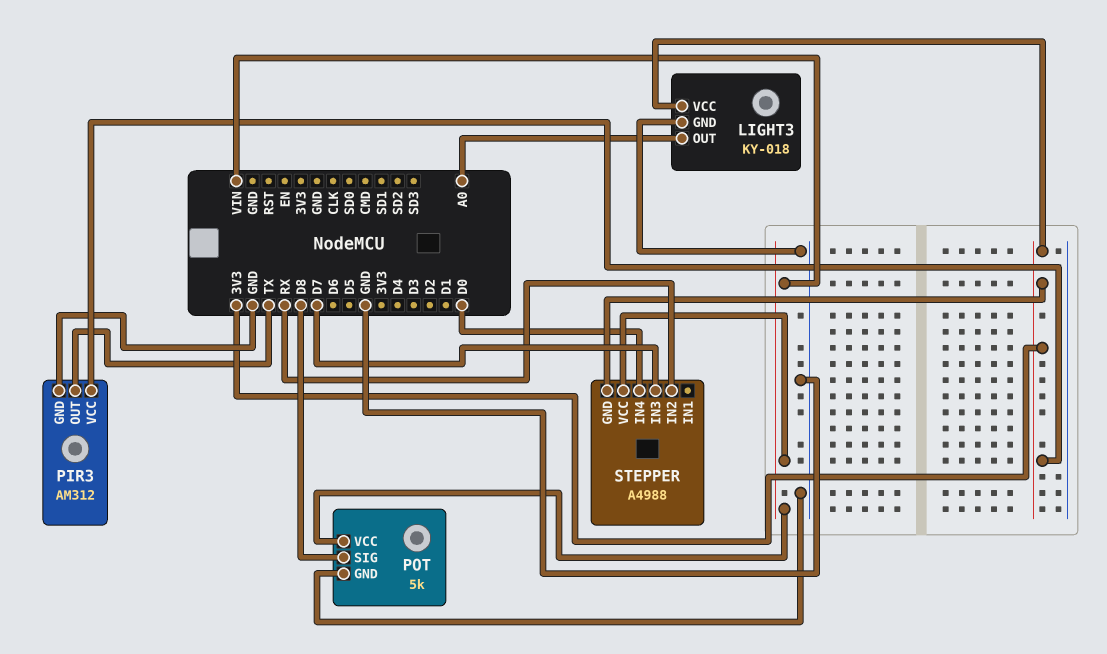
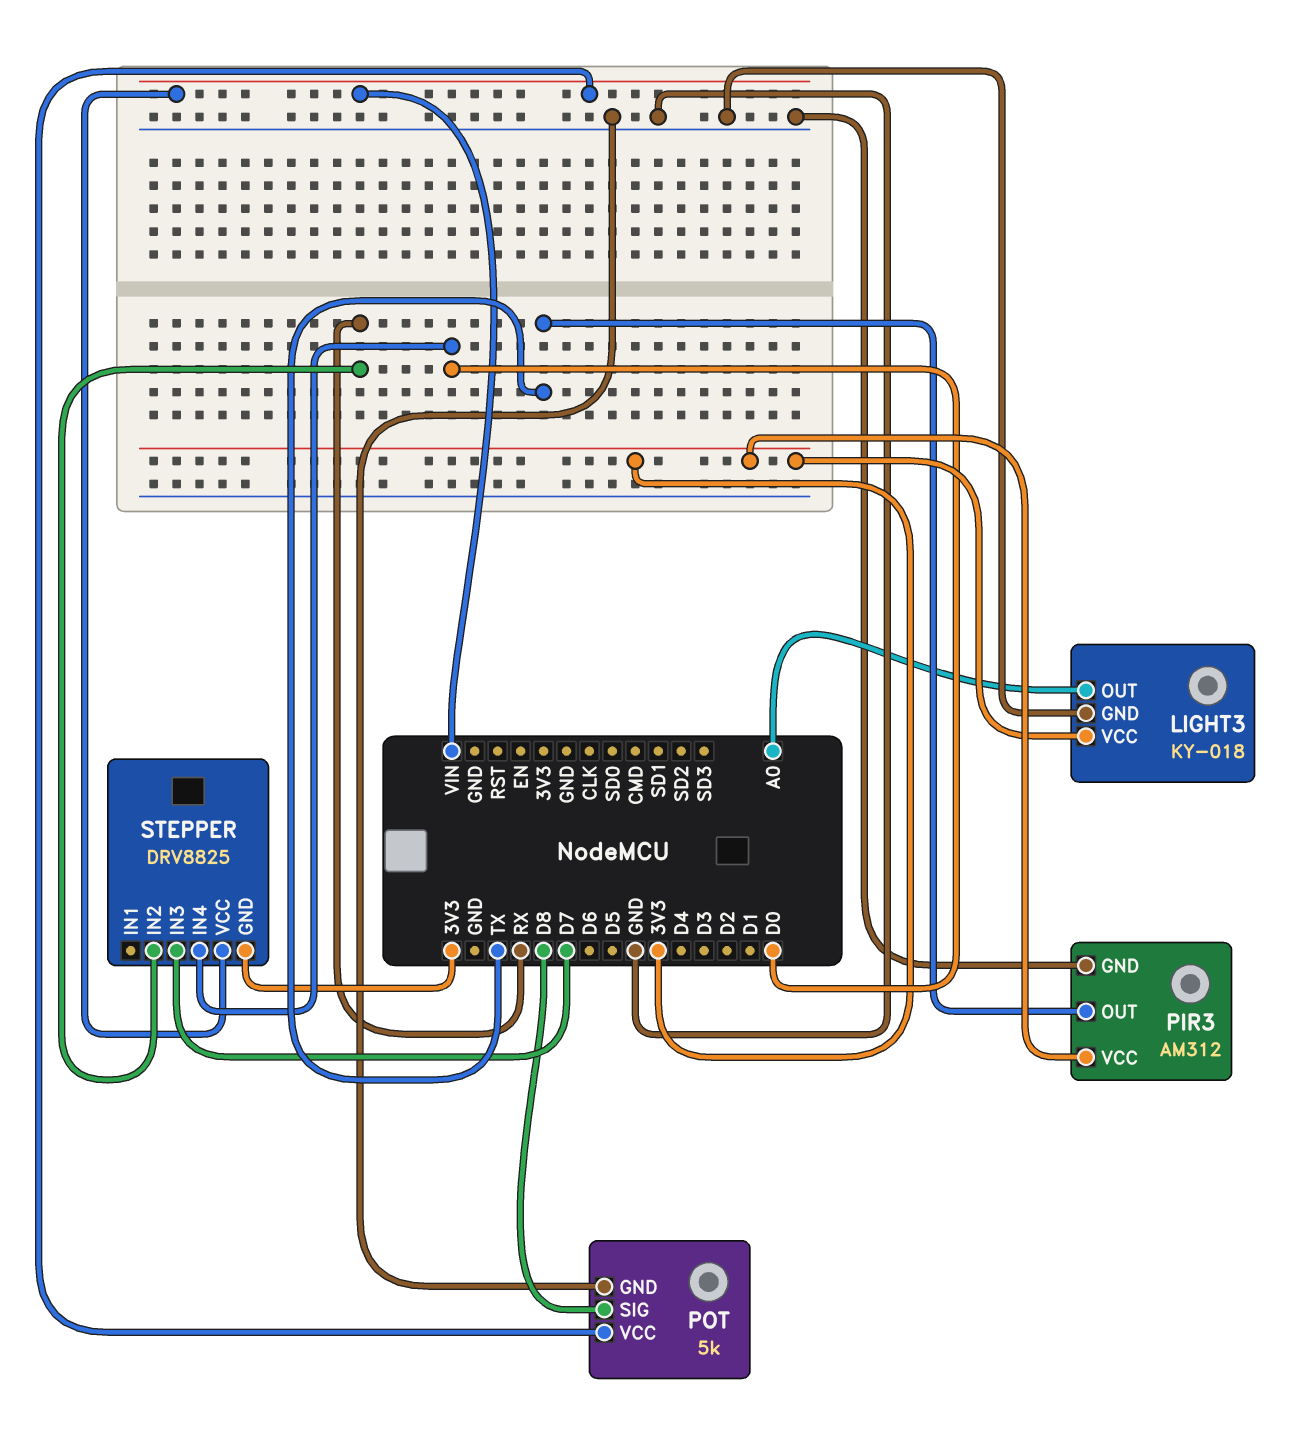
STEPPER: A4988 -> DRV8825

